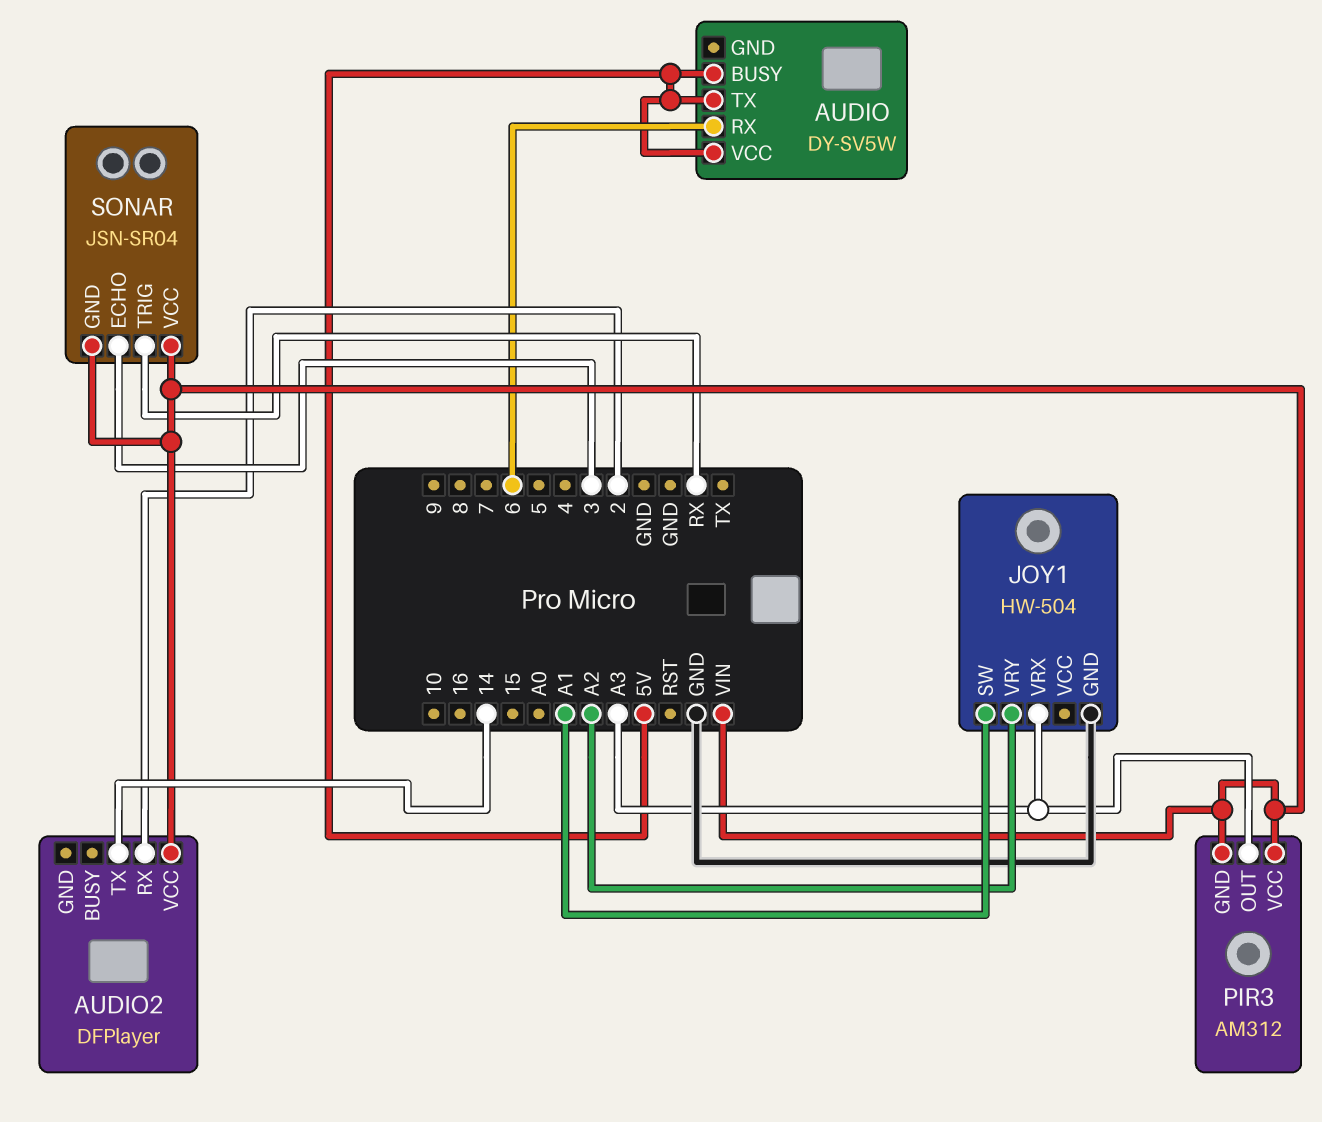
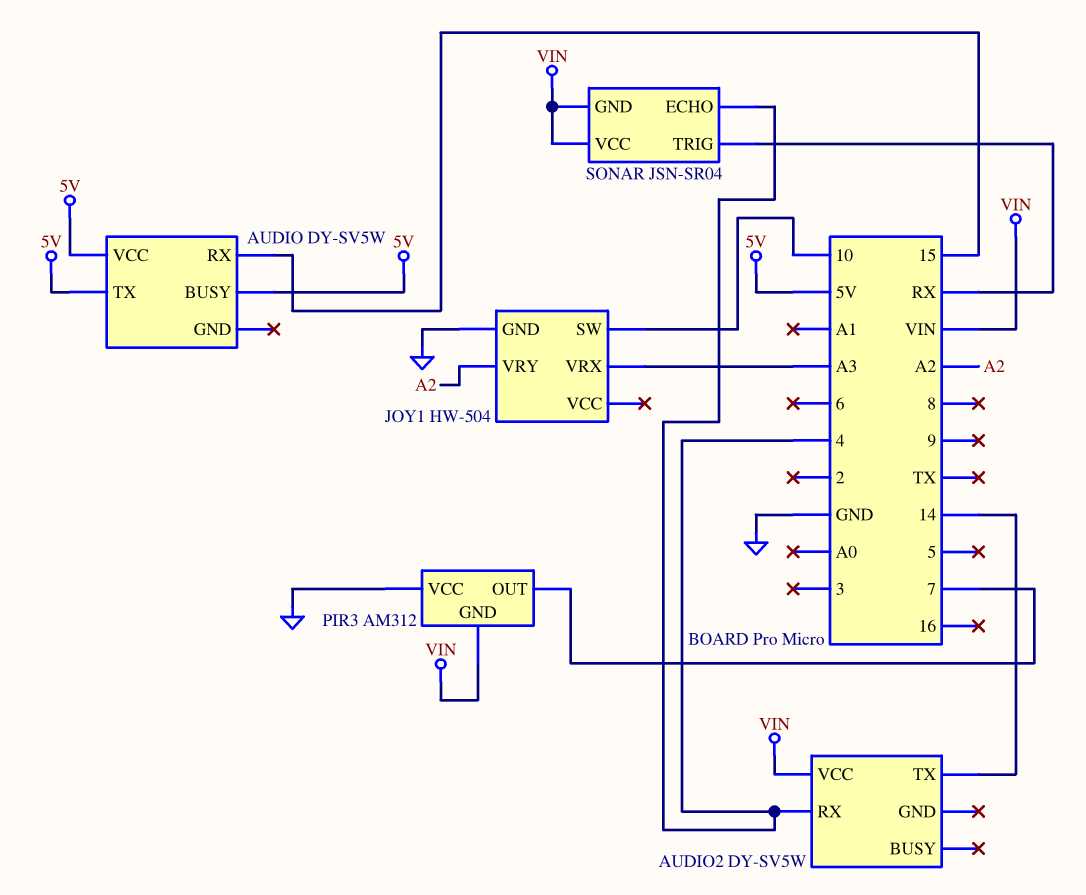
AUDIO pin RX: 6 -> 15
AUDIO2: DFPlayer -> DY-SV5W
AUDIO2 pin RX: 2 -> 4
JOY1 pin SW: A1 -> 10
PIR3 pin OUT: A3 -> 7
PIR3 pin VCC: VIN -> GND
SONAR pin ECHO: 3 -> 4

